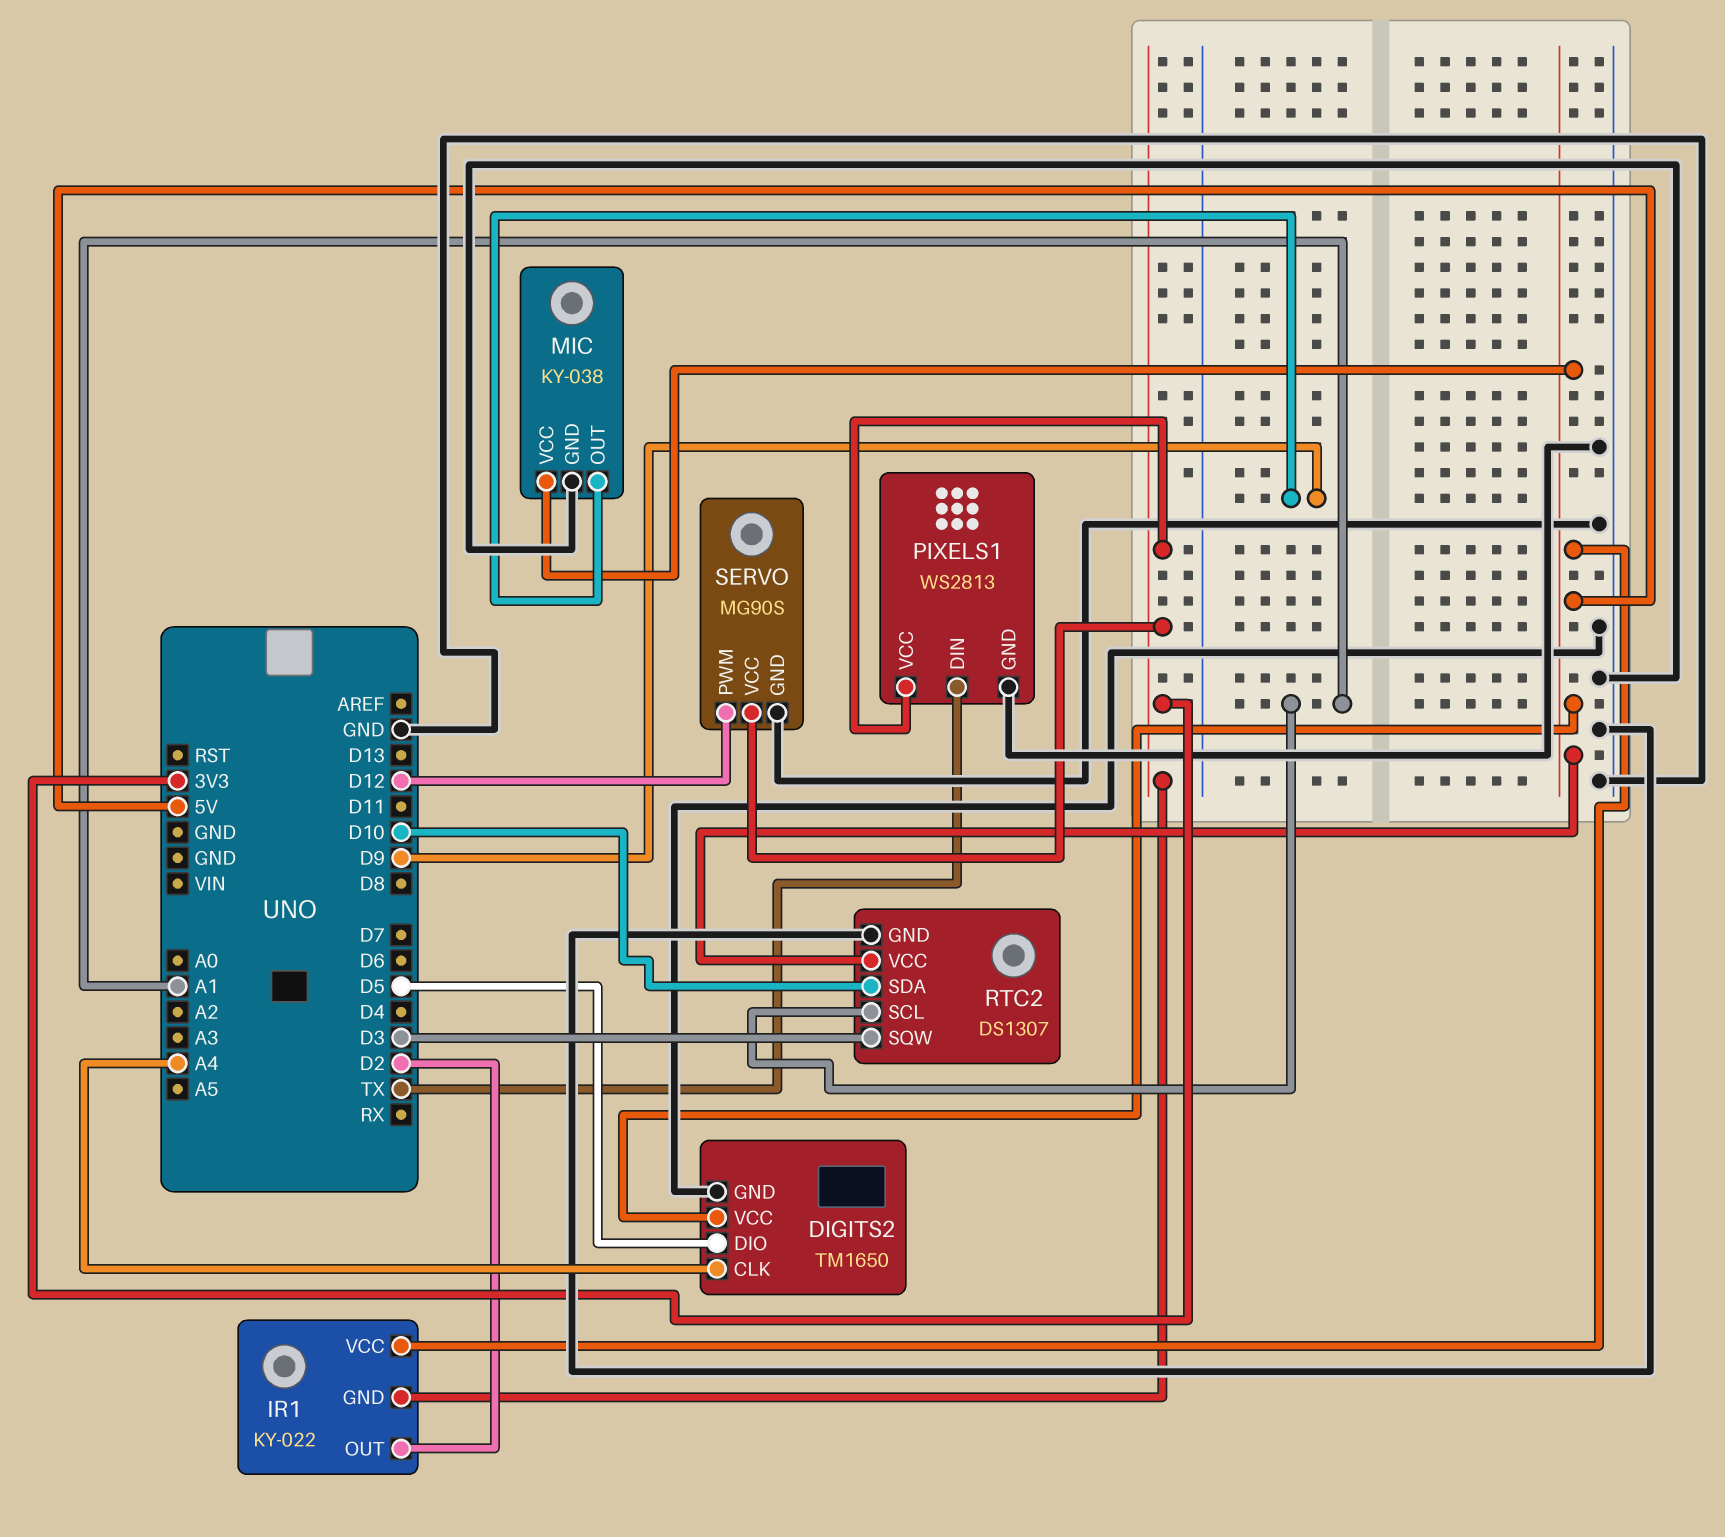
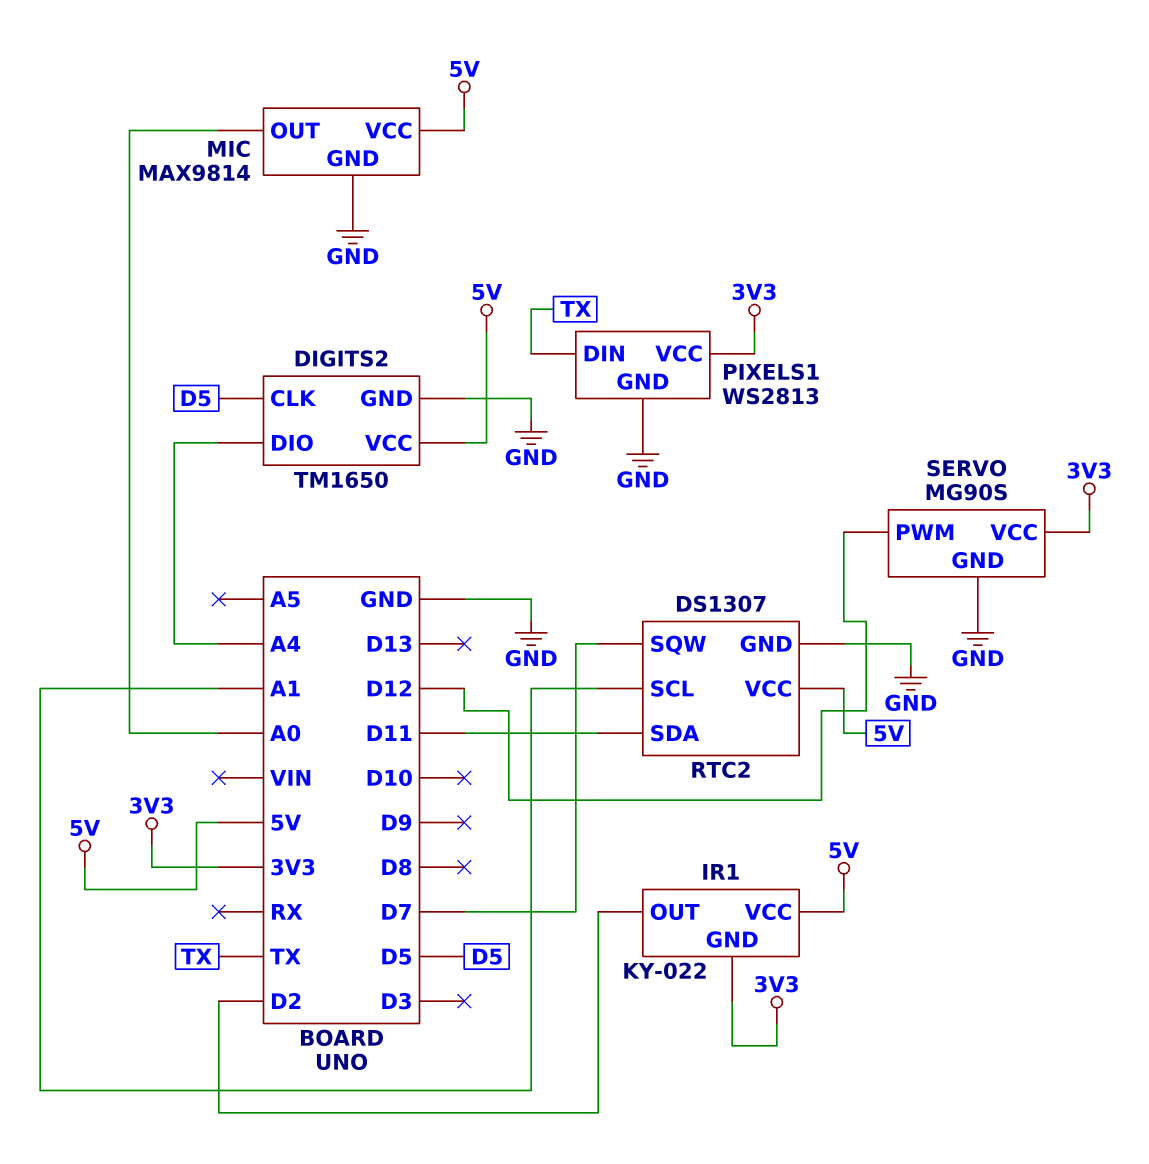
DIGITS2 pin CLK: A4 -> D5
DIGITS2 pin DIO: D5 -> A4
MIC: KY-038 -> MAX9814
MIC pin OUT: D9 -> A0
RTC2 pin SDA: D10 -> D11
RTC2 pin SQW: D3 -> D7

